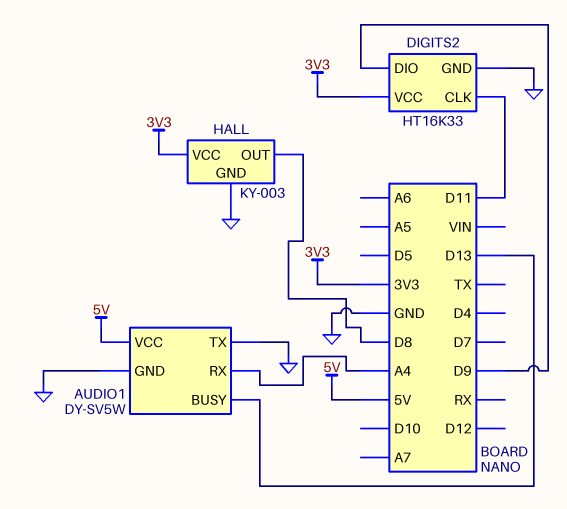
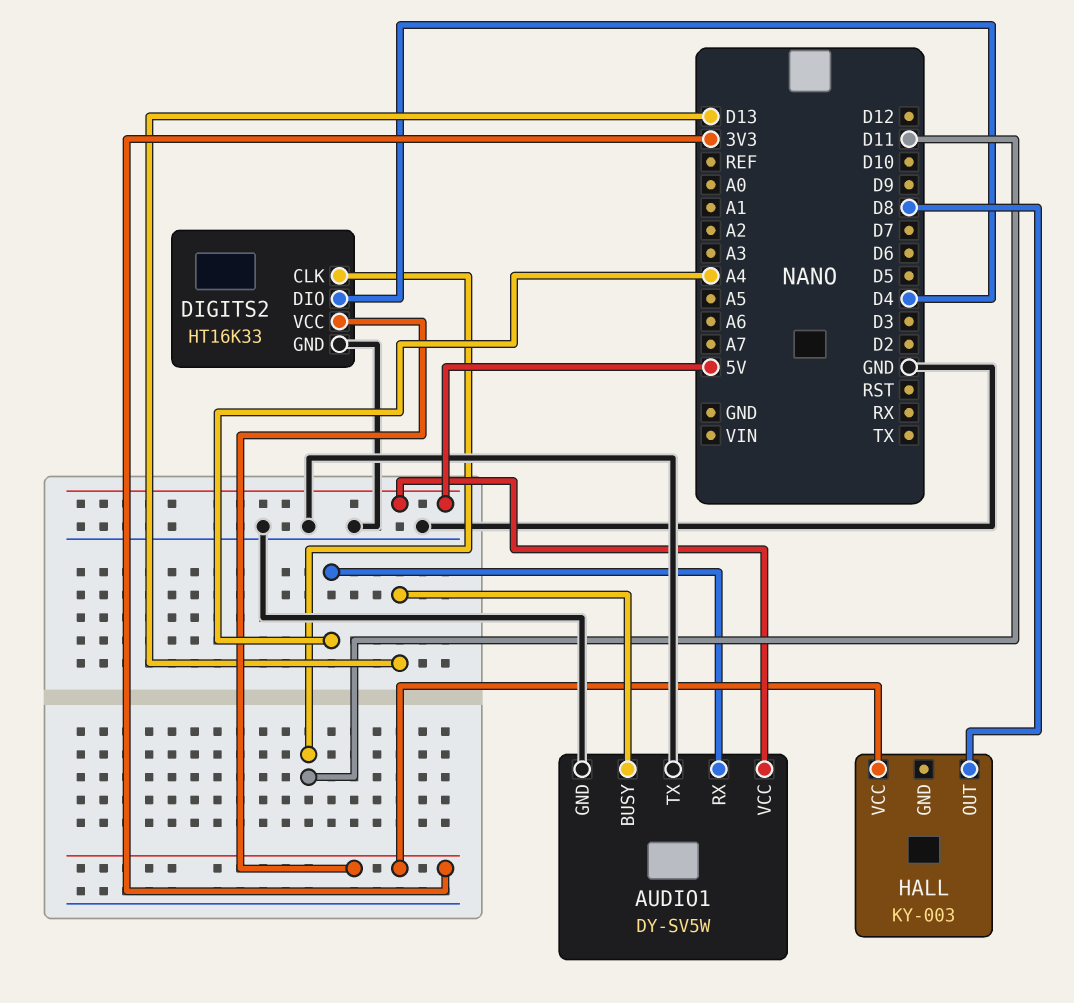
DIGITS2 pin DIO: D9 -> D4
HALL pin GND: GND -> none

